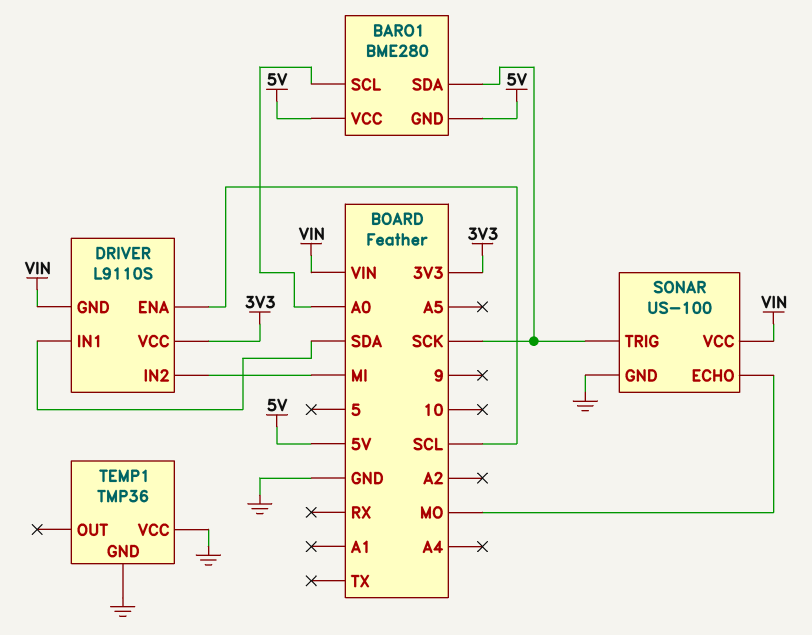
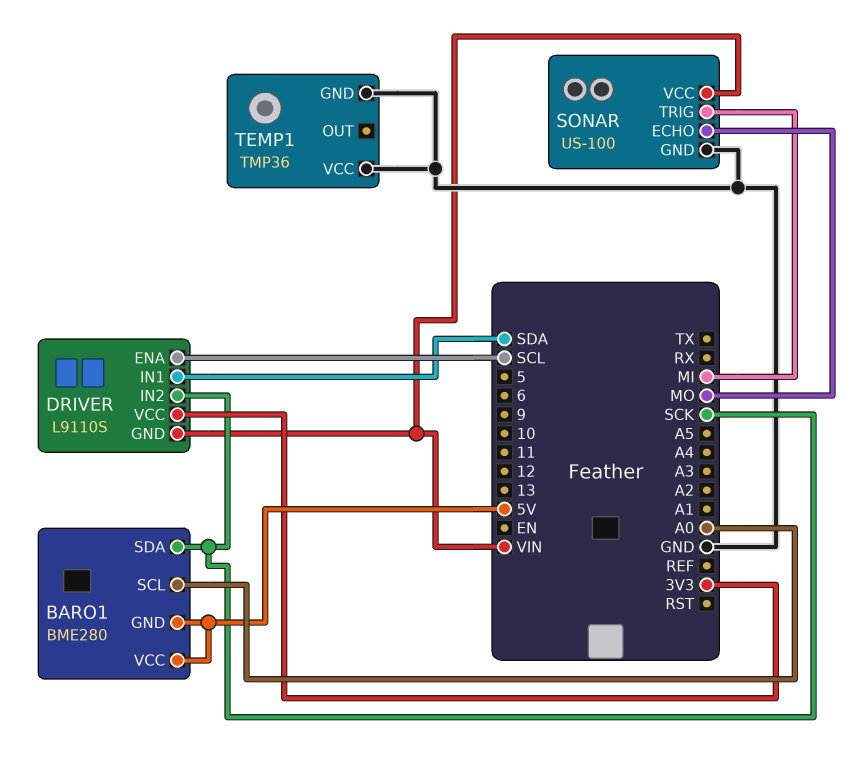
DRIVER pin IN2: MI -> SCK
SONAR pin TRIG: SCK -> MI

